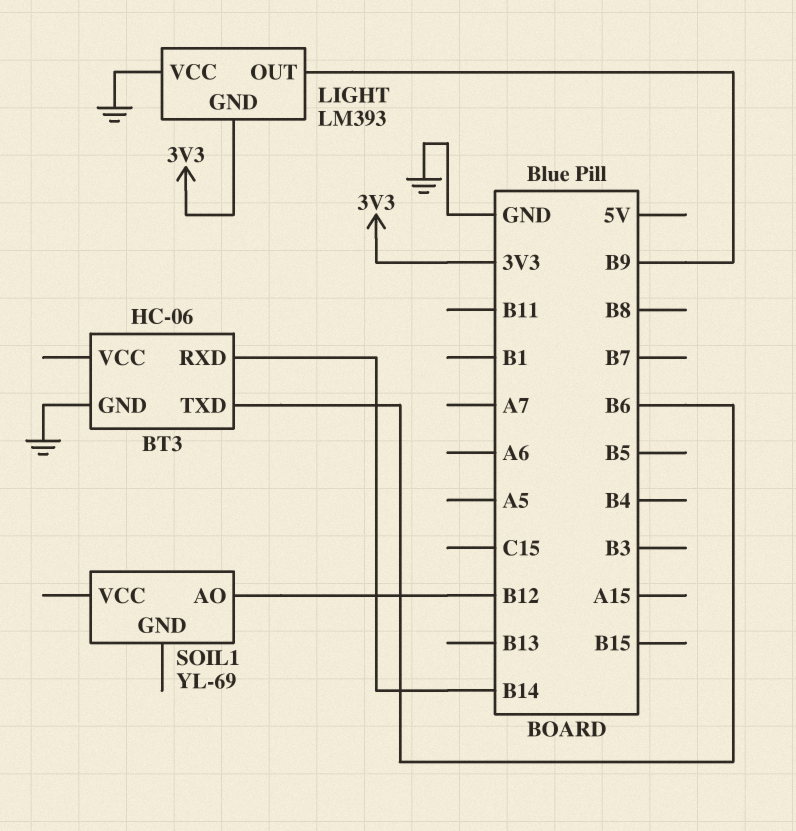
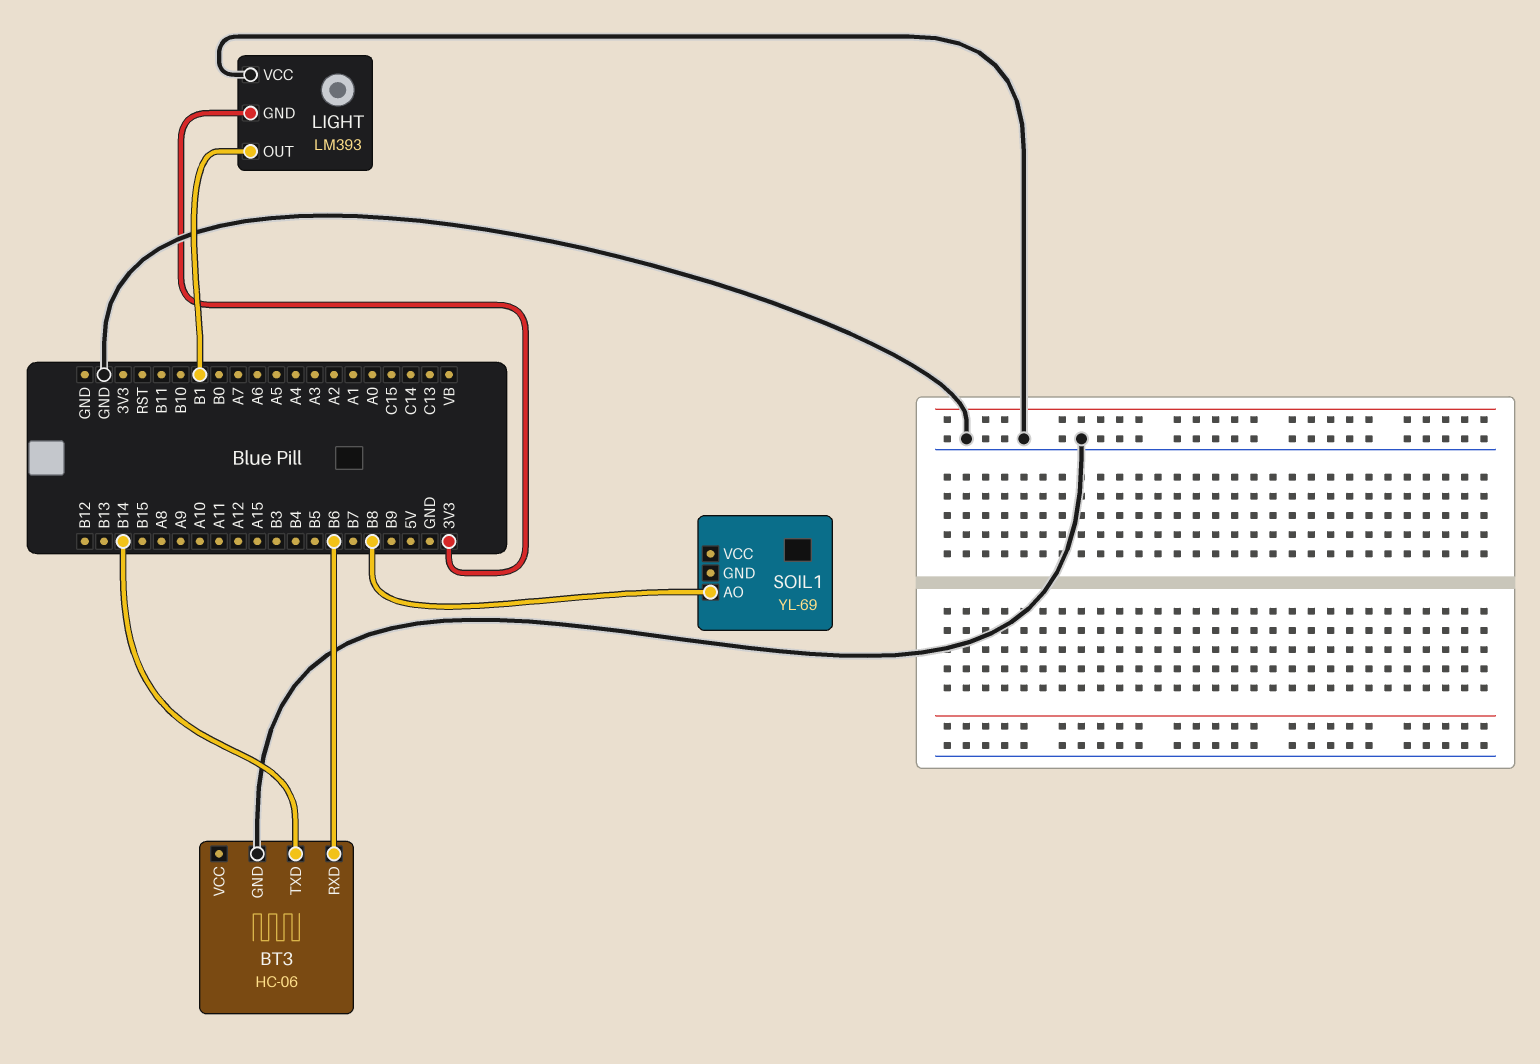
BT3 pin RXD: B14 -> B6
BT3 pin TXD: B6 -> B14
LIGHT pin OUT: B9 -> B1
SOIL1 pin AO: B12 -> B8

